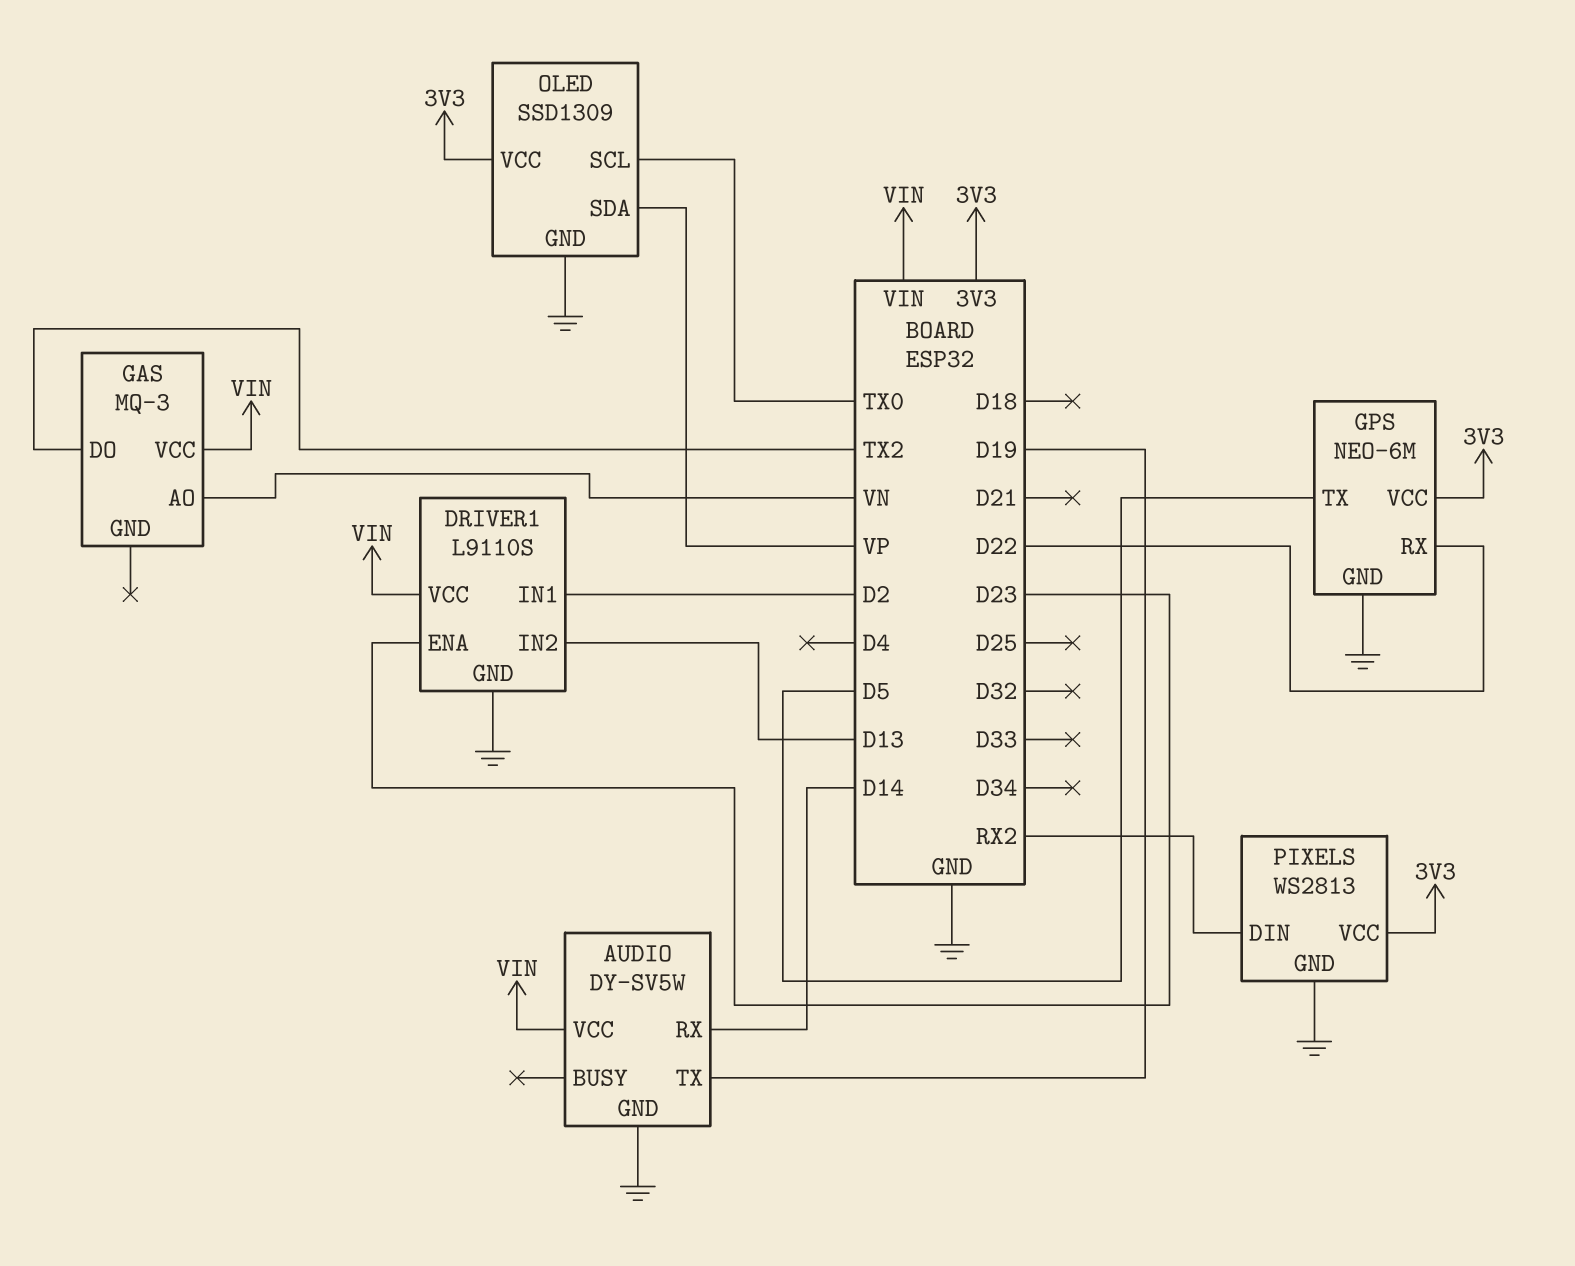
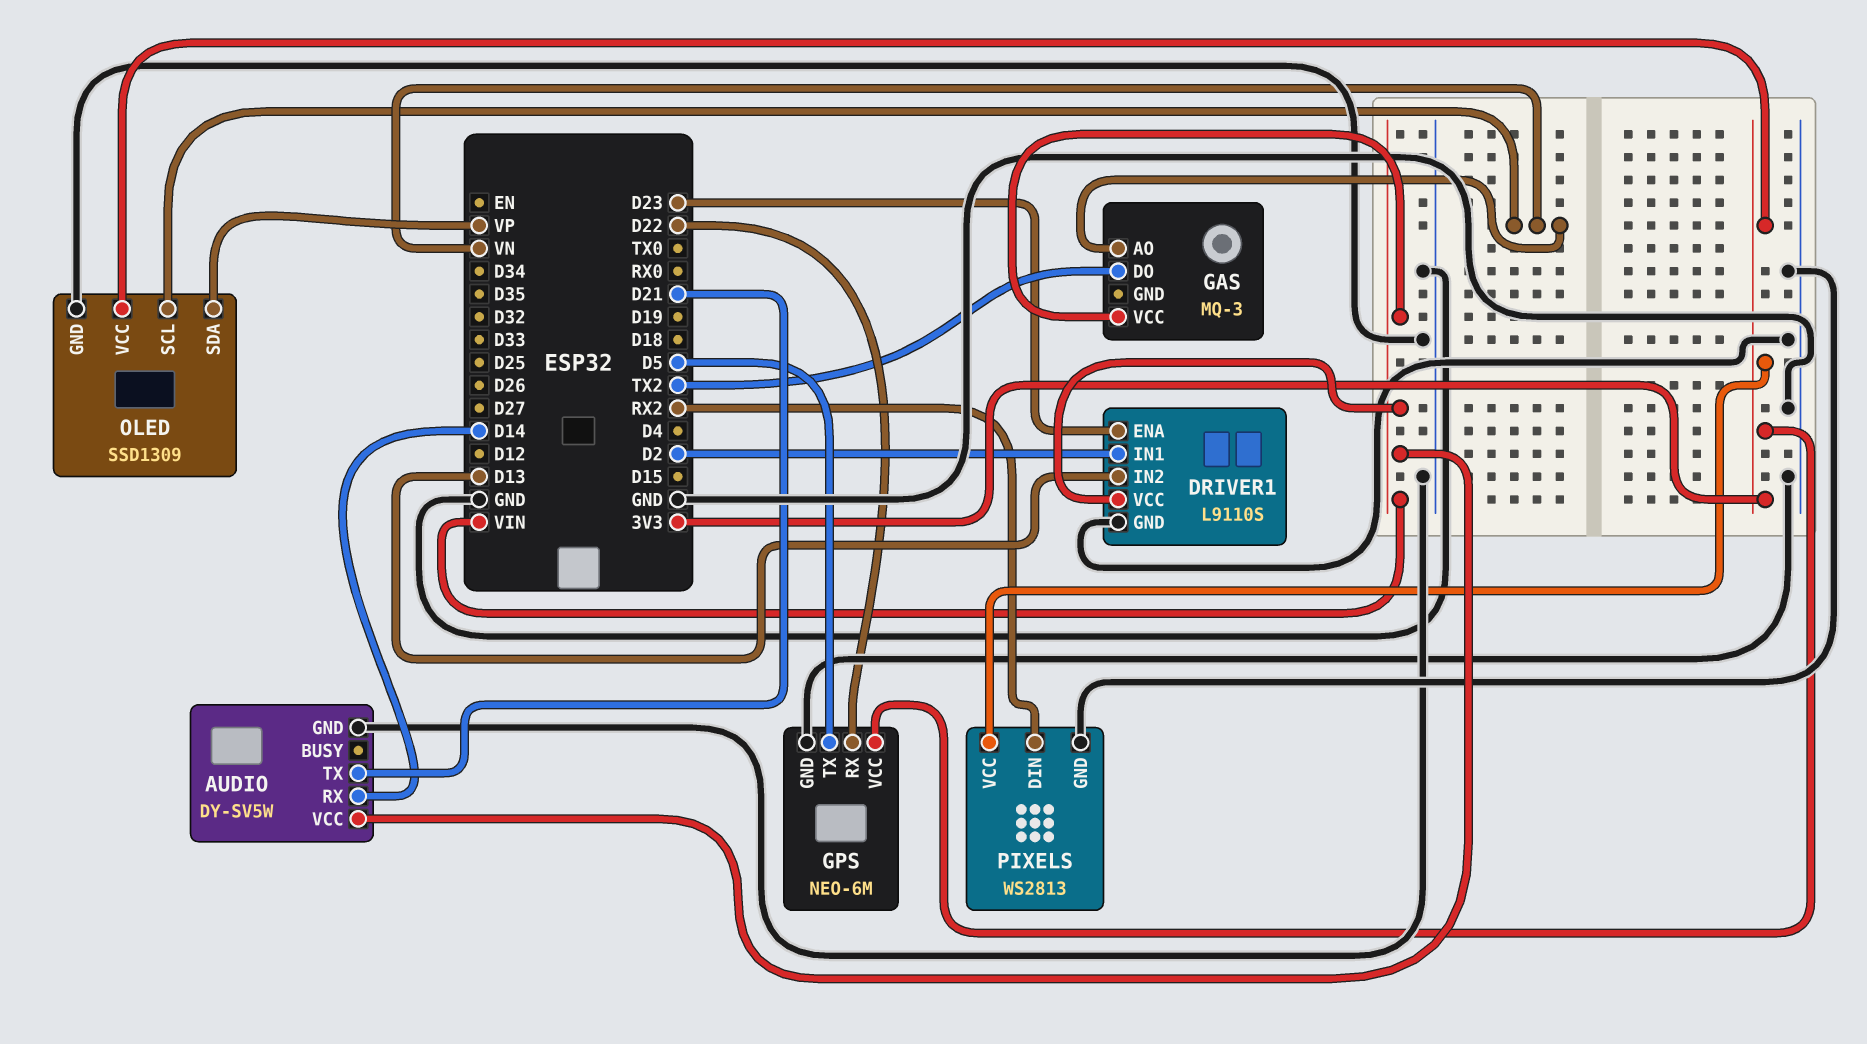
AUDIO pin TX: D19 -> D21
OLED pin SCL: TX0 -> VN

